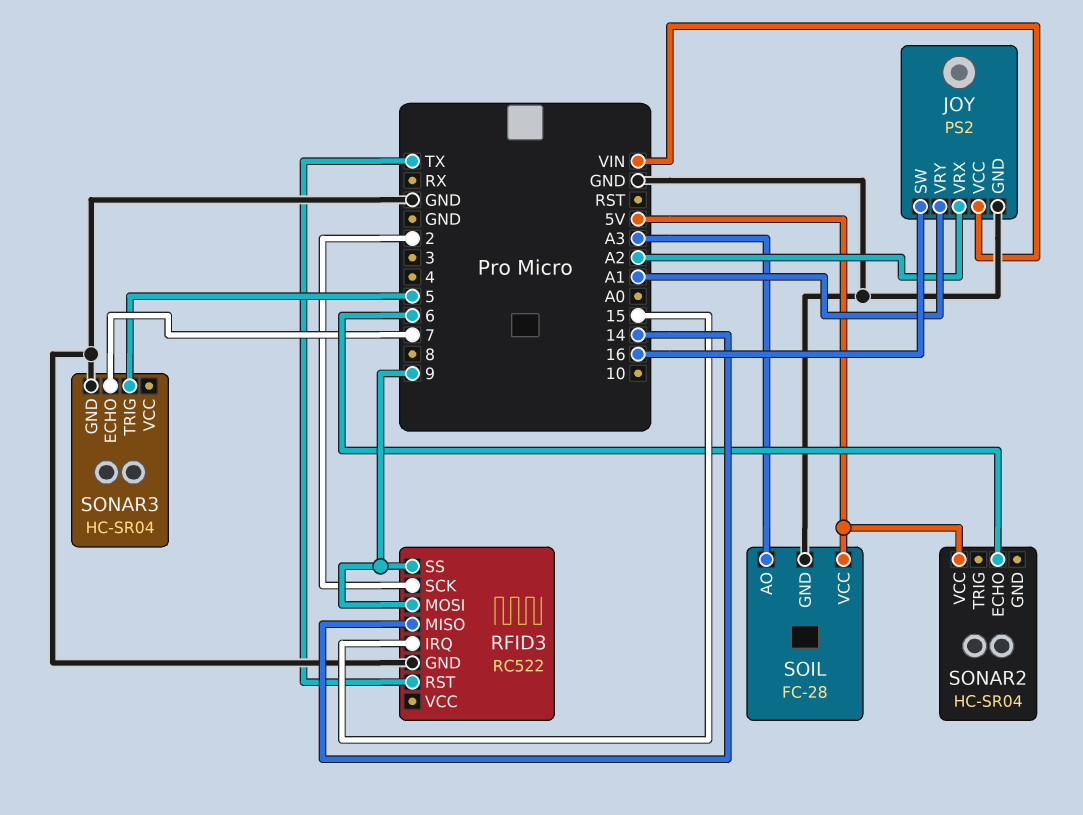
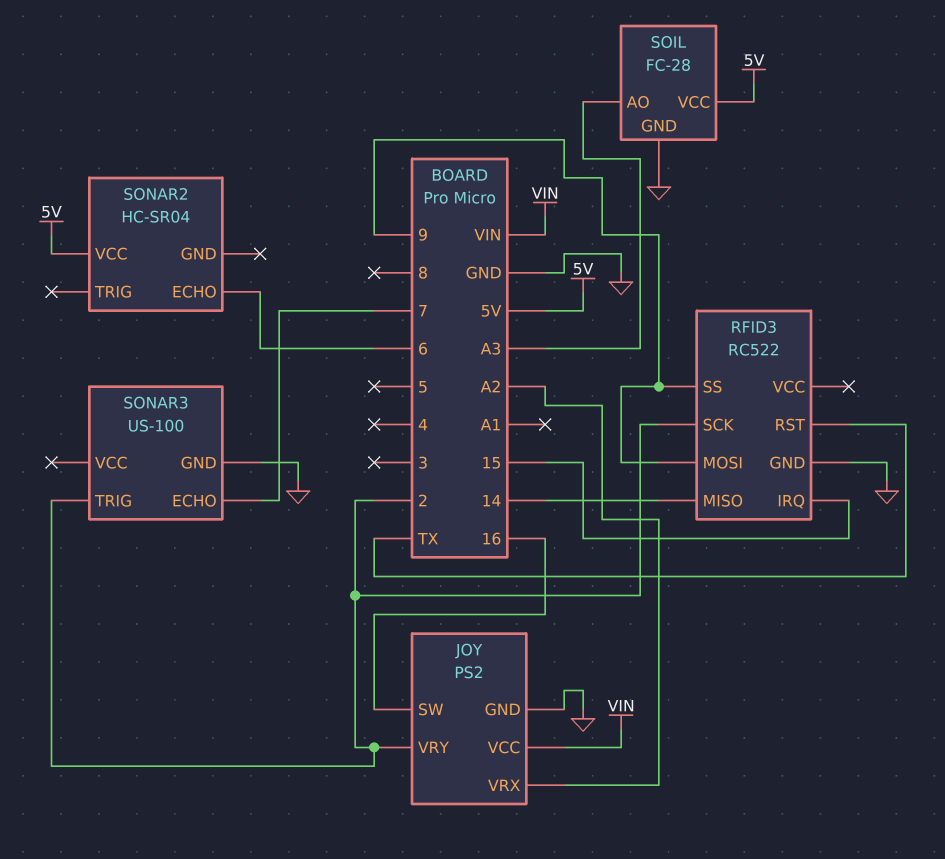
JOY pin VRY: A1 -> 2
SONAR3: HC-SR04 -> US-100
SONAR3 pin TRIG: 5 -> 2

